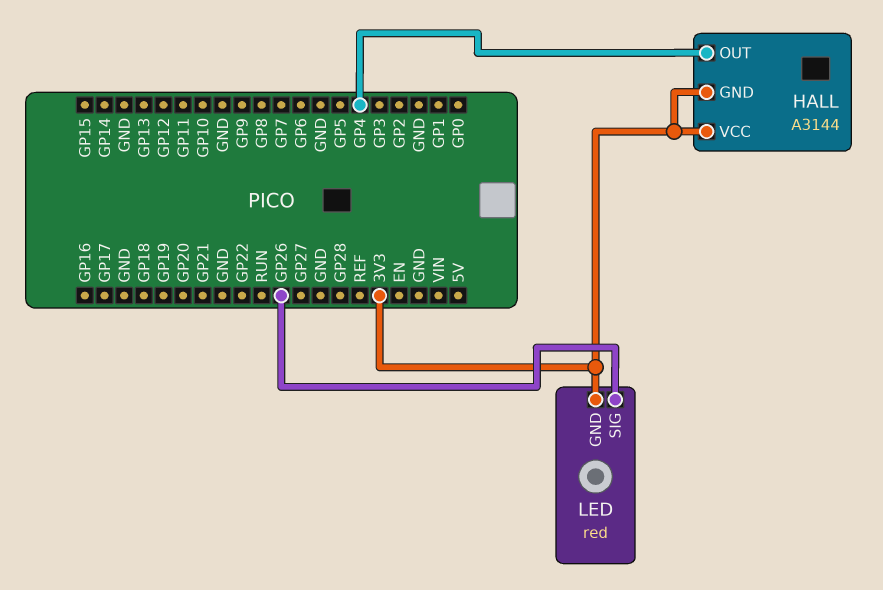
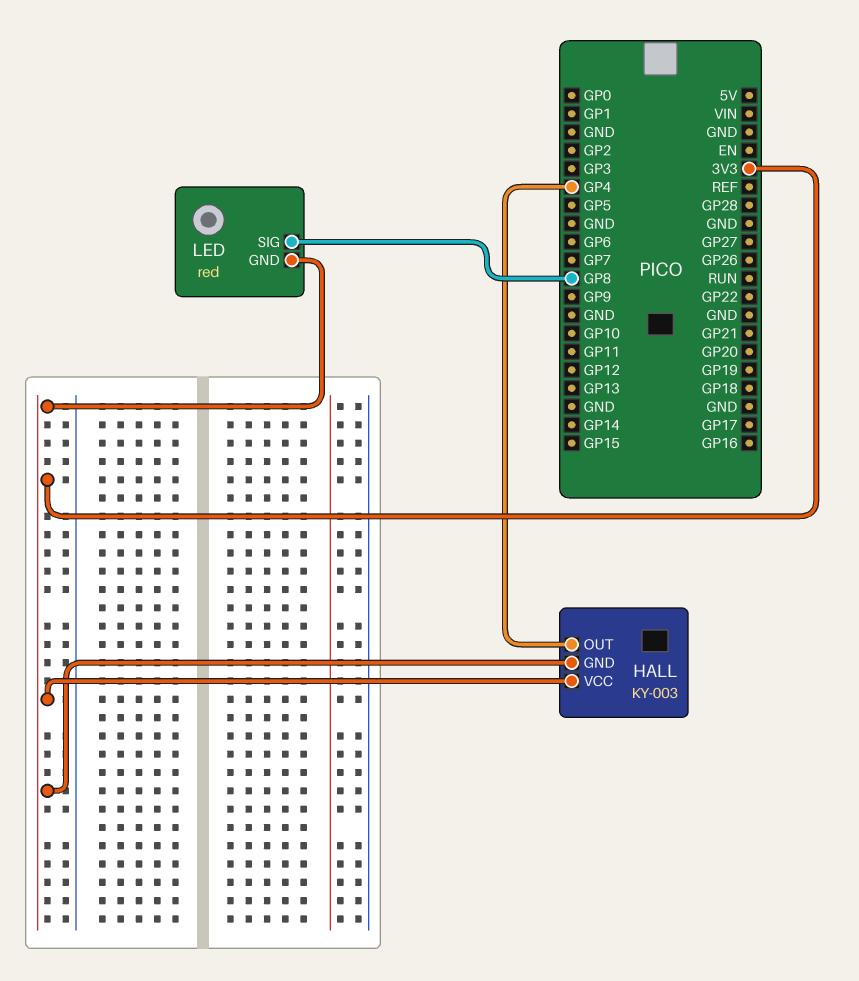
HALL: A3144 -> KY-003
LED pin SIG: GP26 -> GP8

